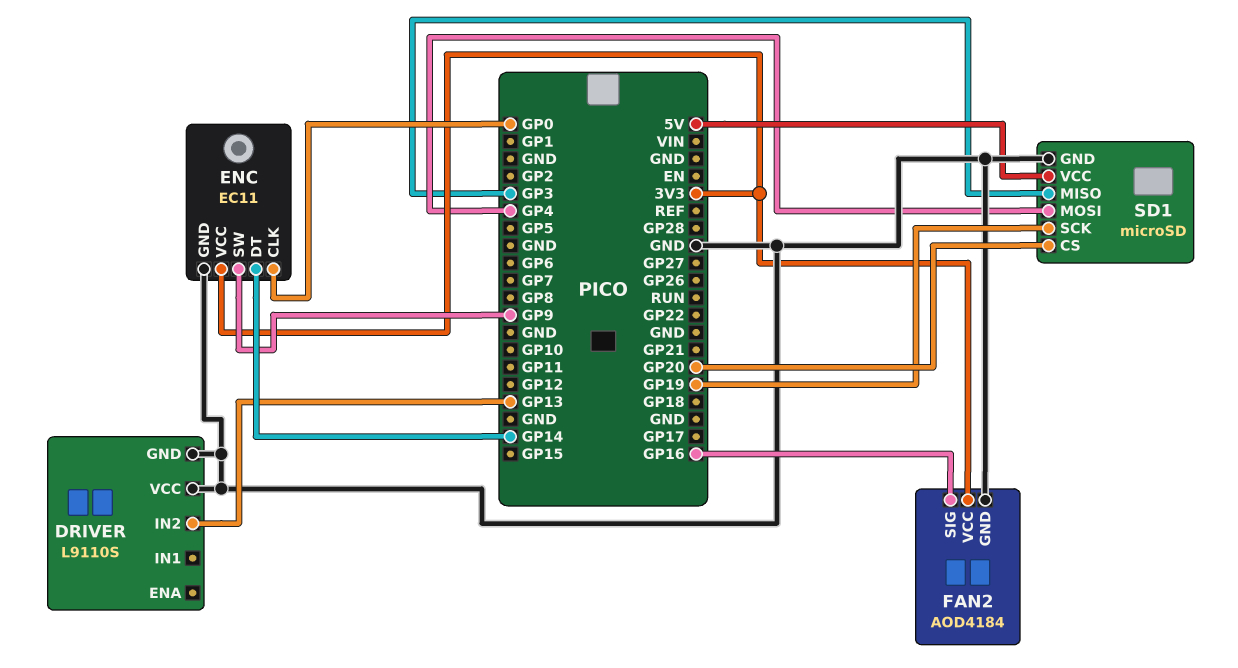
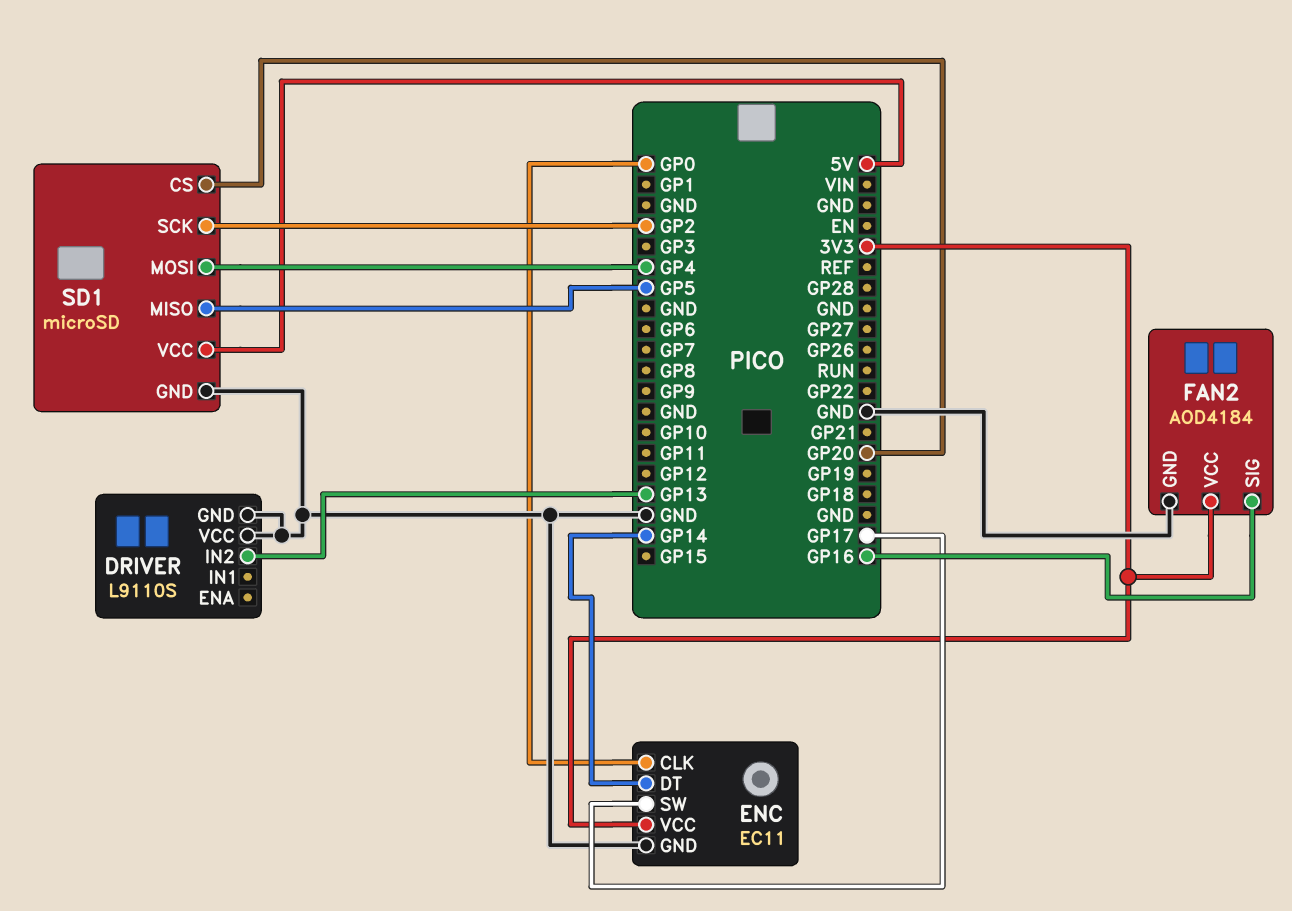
ENC pin SW: GP9 -> GP17
SD1 pin MISO: GP3 -> GP5
SD1 pin SCK: GP19 -> GP2

